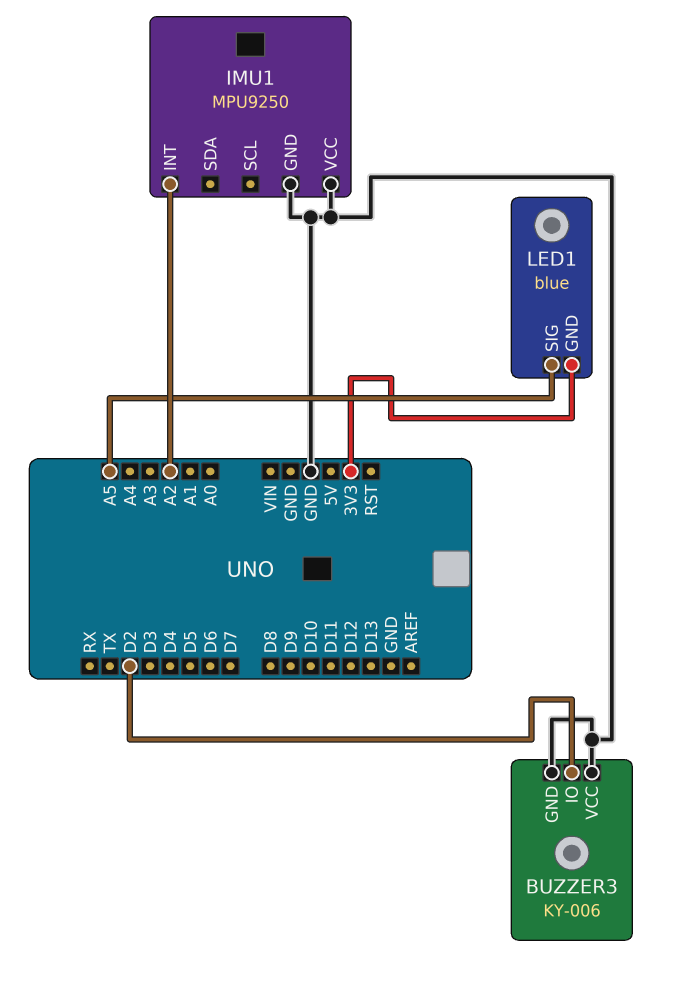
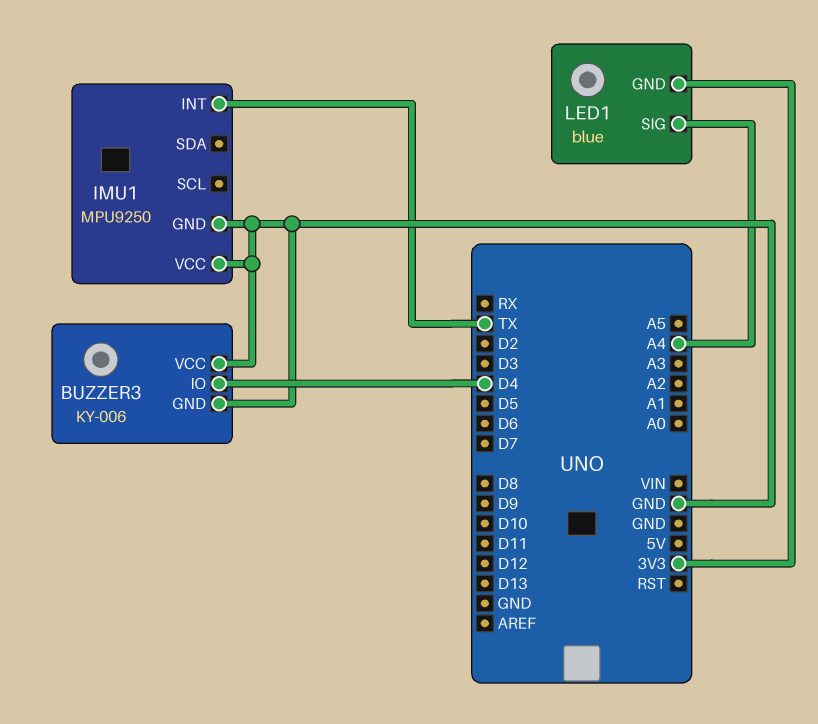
BUZZER3 pin IO: D2 -> D4
IMU1 pin INT: A2 -> TX
LED1 pin SIG: A5 -> A4

